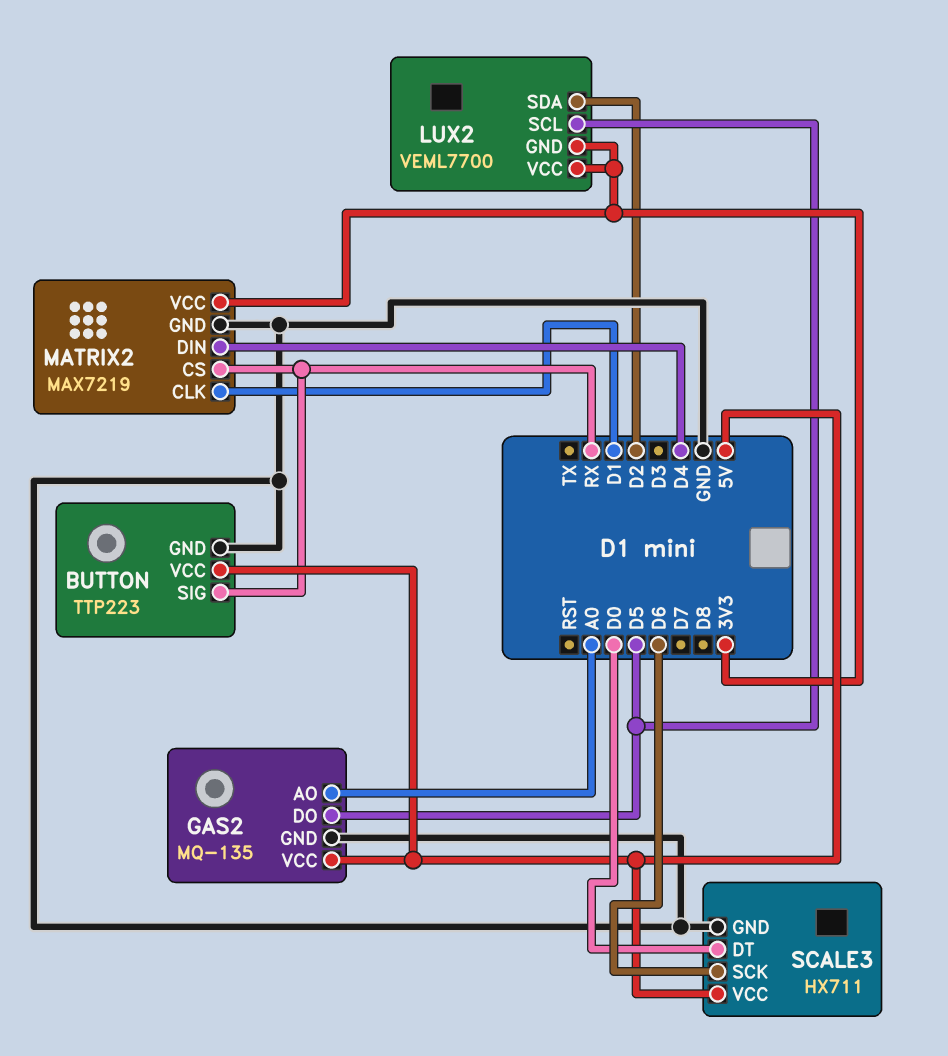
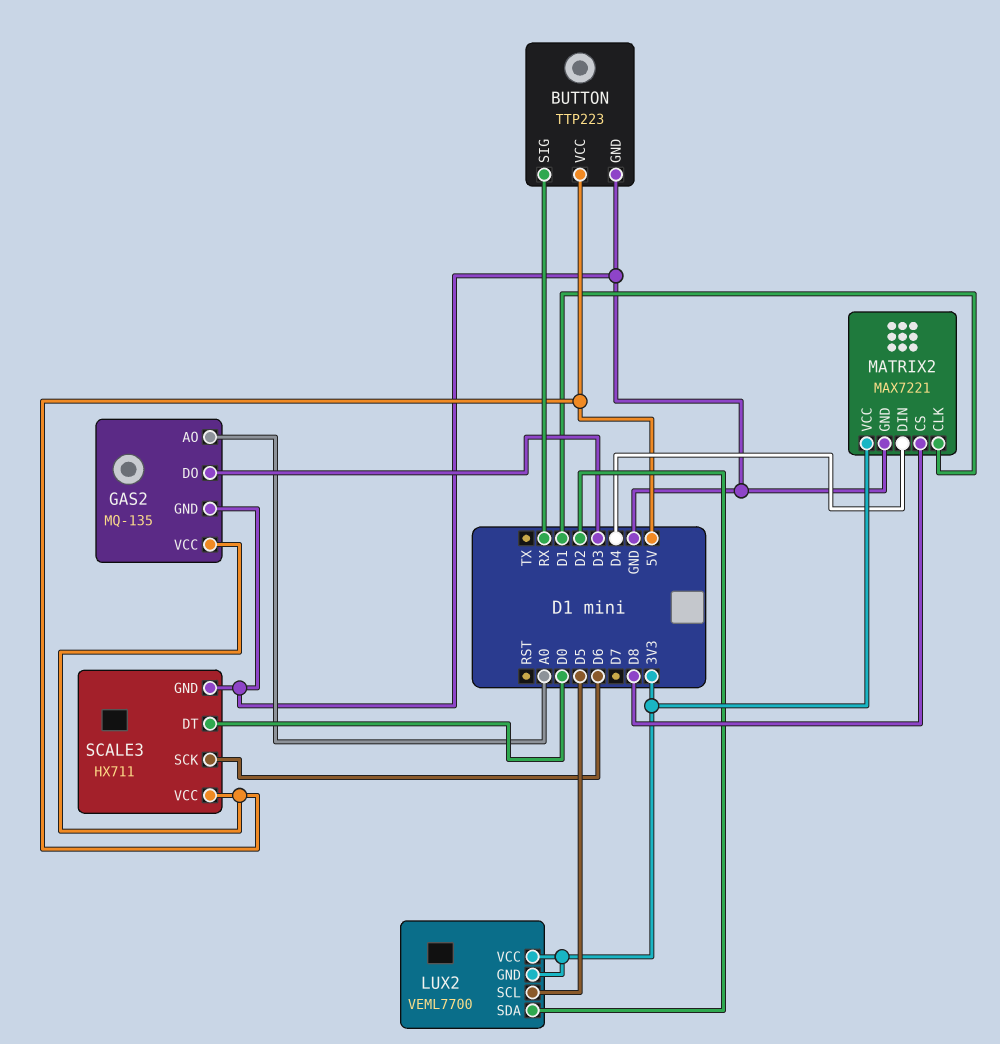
GAS2 pin DO: D5 -> D3
MATRIX2: MAX7219 -> MAX7221
MATRIX2 pin CS: RX -> D8

